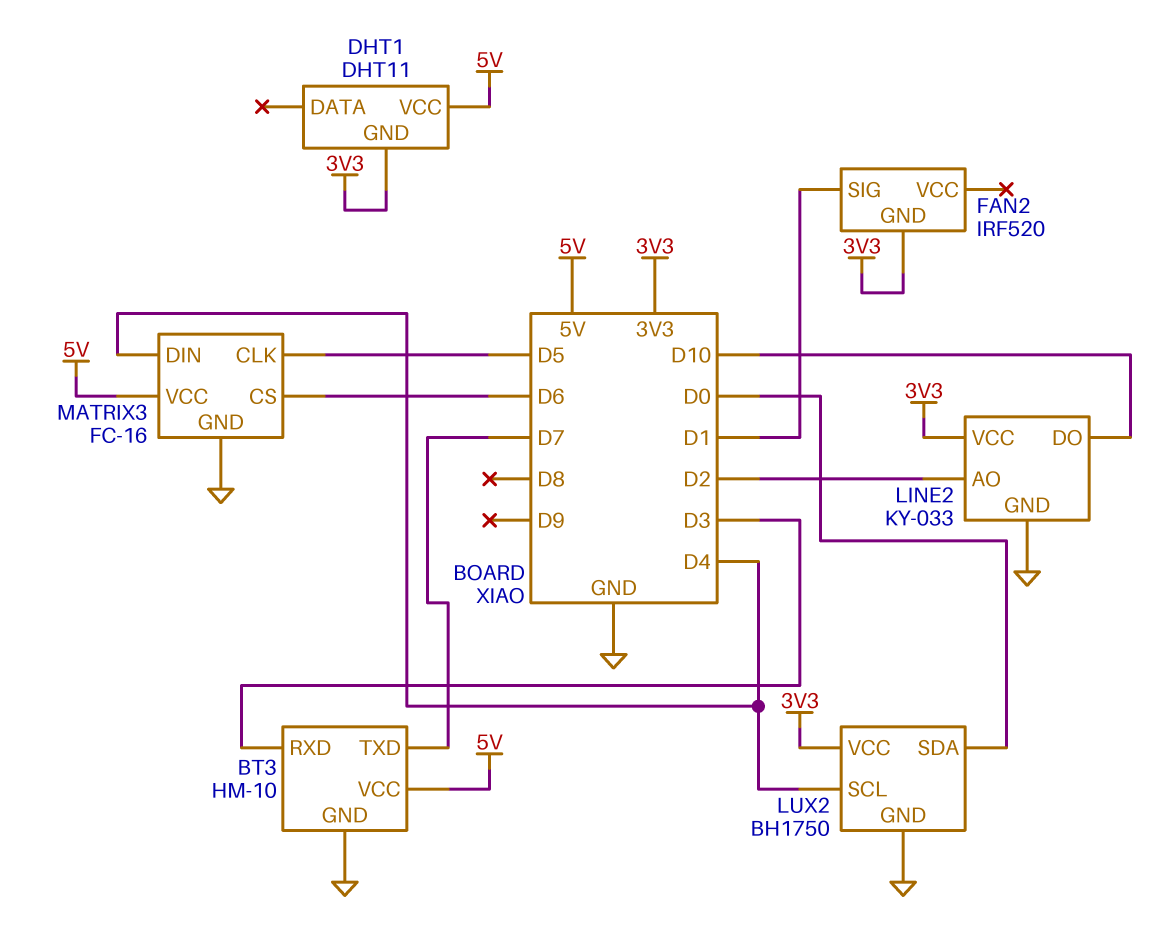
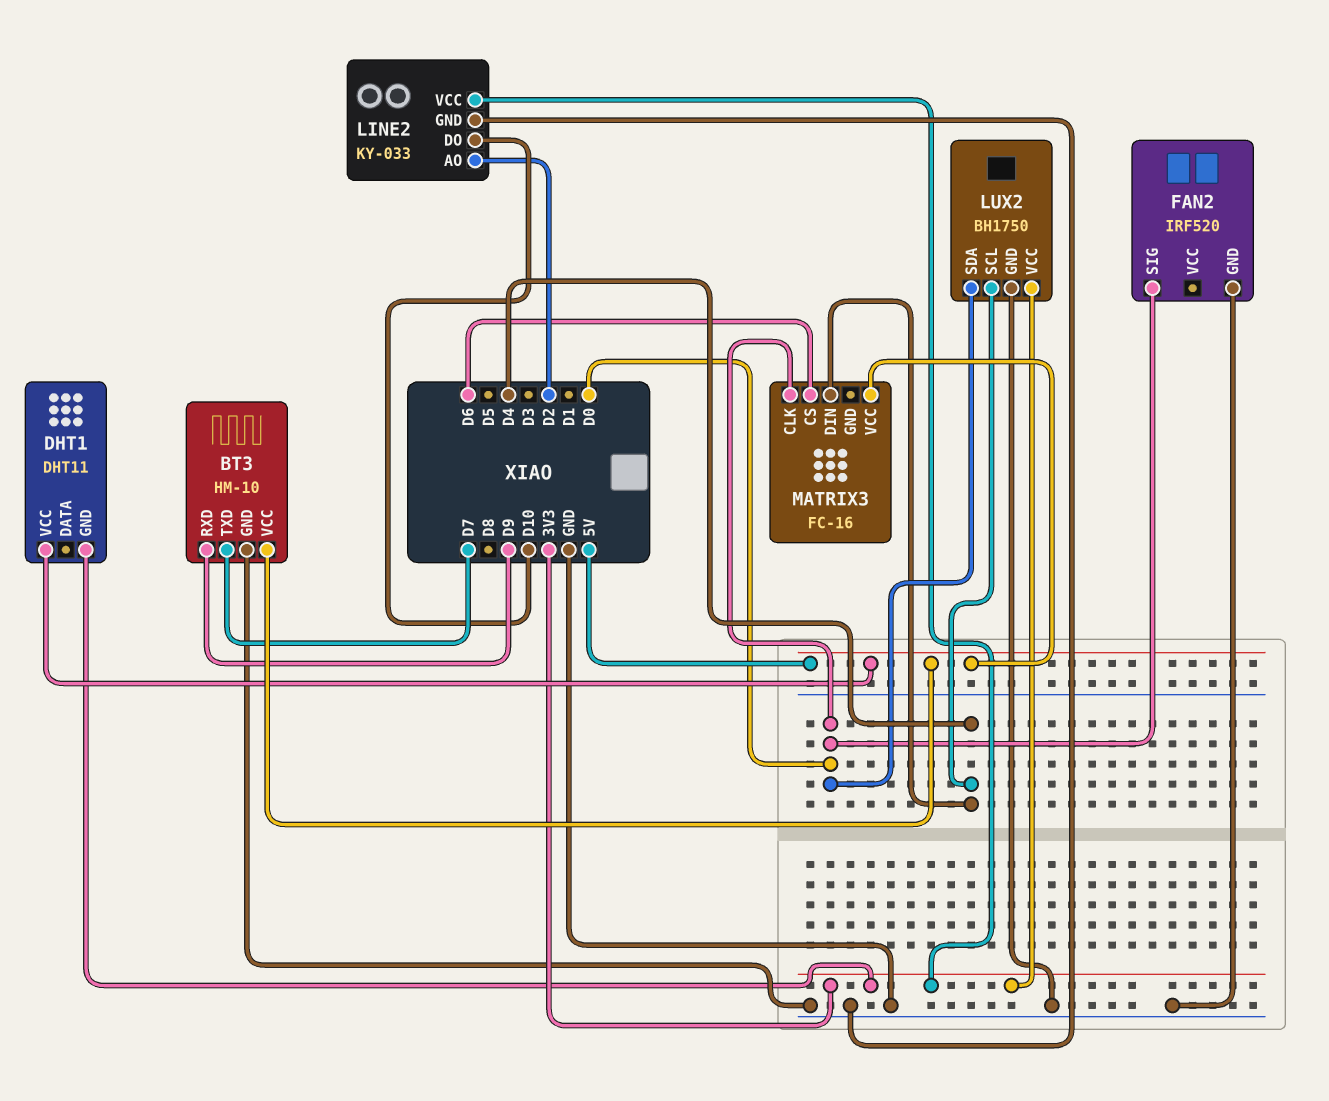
BT3 pin RXD: D3 -> D9
FAN2 pin GND: 3V3 -> GND
FAN2 pin SIG: D1 -> D0
MATRIX3 pin CLK: D5 -> D0
MATRIX3 pin GND: GND -> none

